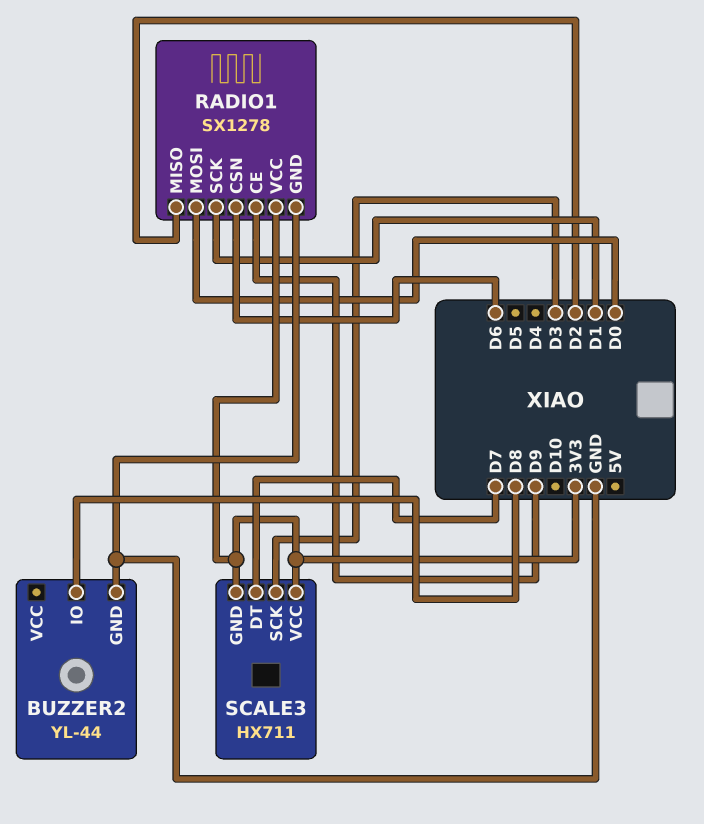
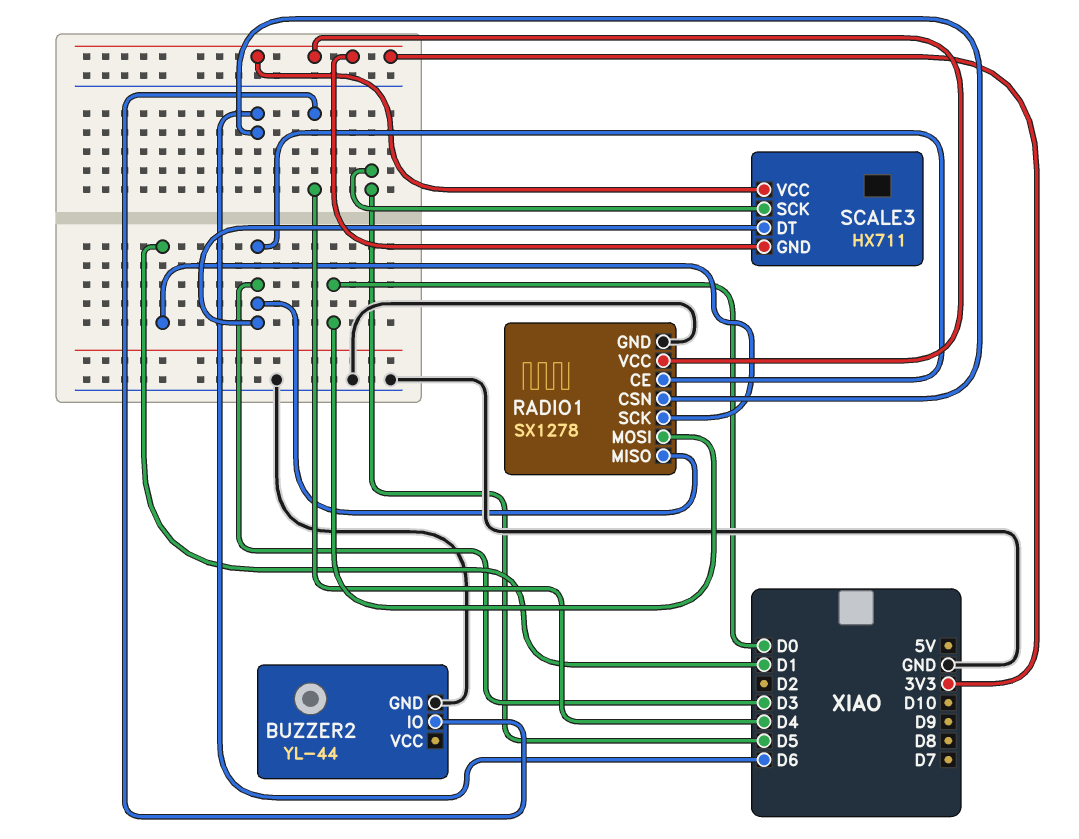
BUZZER2 pin IO: D8 -> D4
RADIO1 pin CE: D9 -> D3
RADIO1 pin MISO: D2 -> D3
SCALE3 pin DT: D7 -> D3
SCALE3 pin SCK: D3 -> D5

